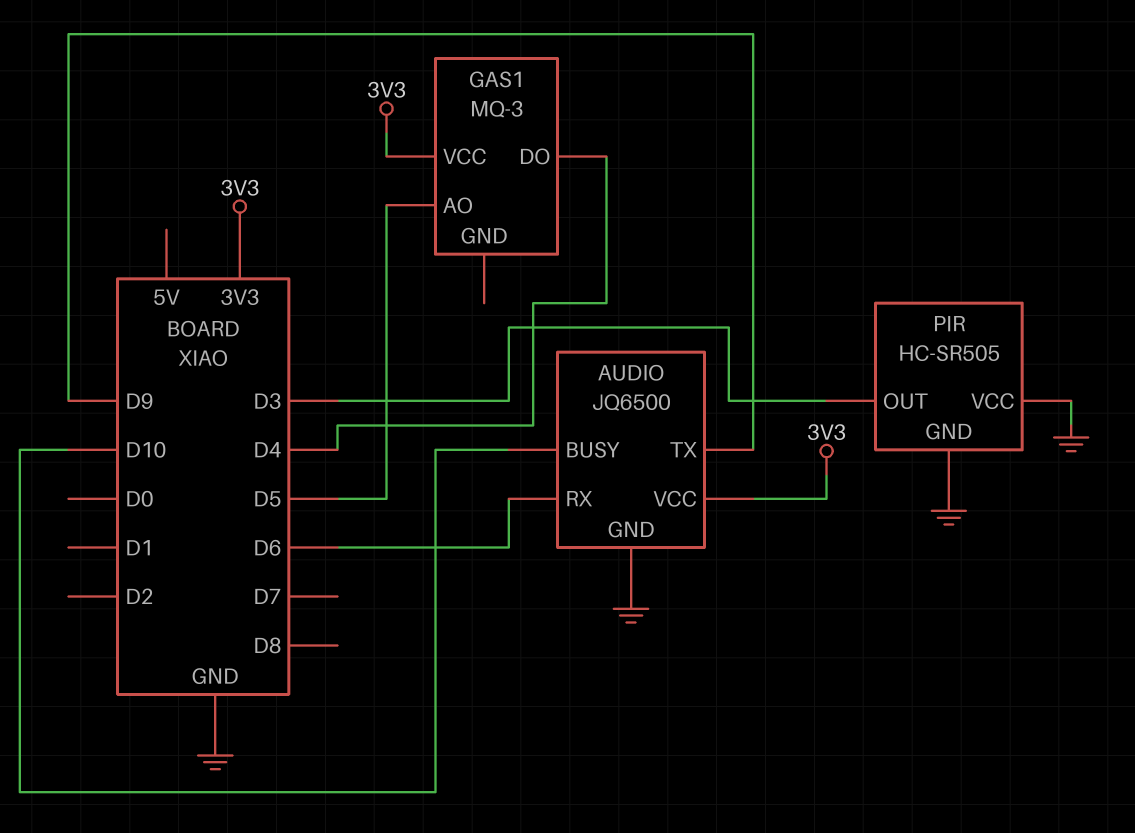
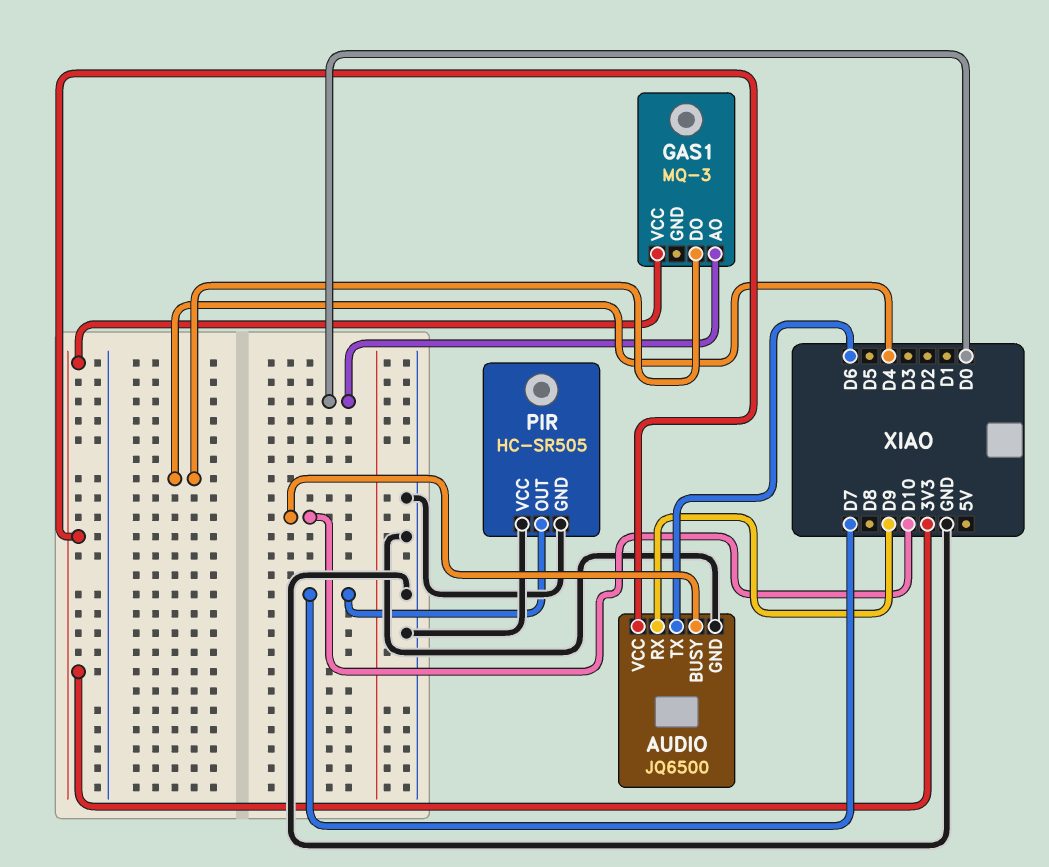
AUDIO pin RX: D6 -> D9
AUDIO pin TX: D9 -> D6
GAS1 pin AO: D5 -> D0
PIR pin OUT: D3 -> D7

